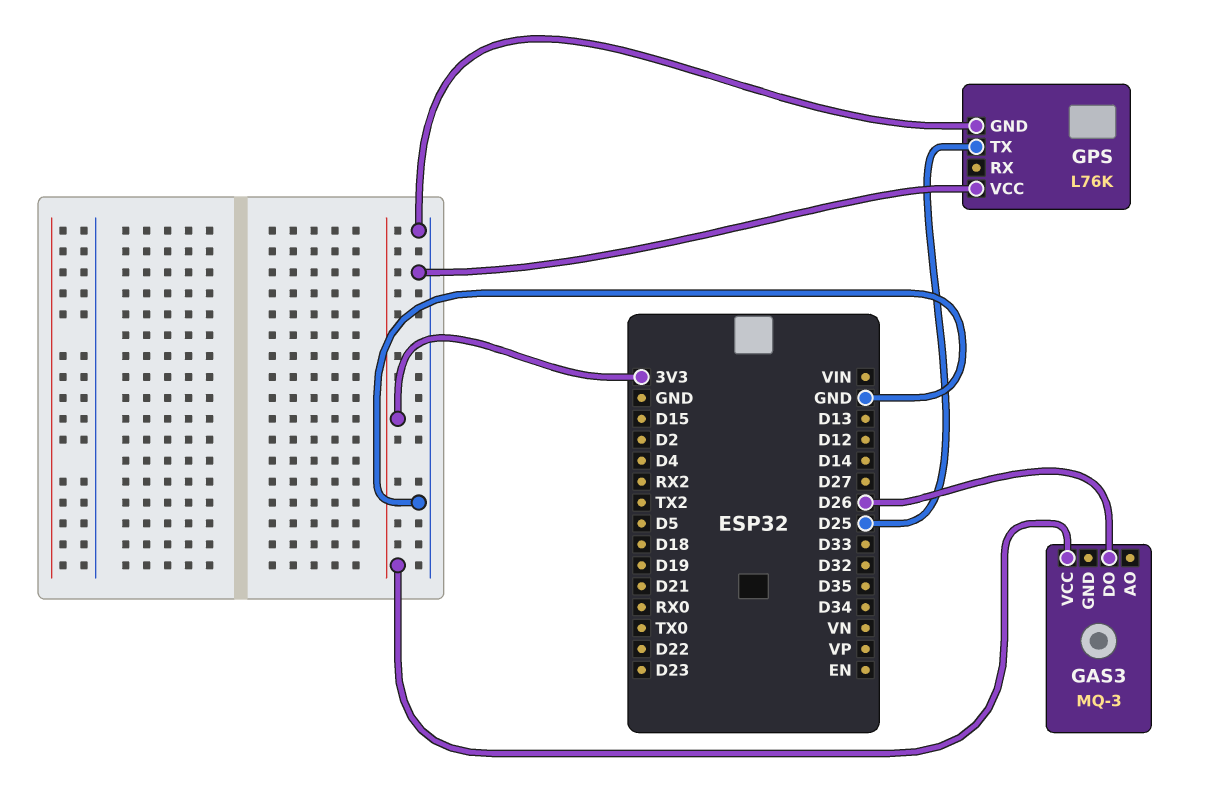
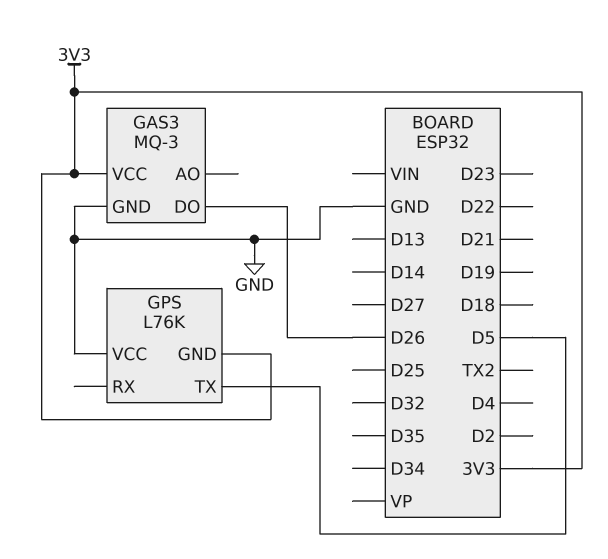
GAS3 pin GND: none -> GND
GPS pin GND: GND -> 3V3
GPS pin TX: D25 -> D5

